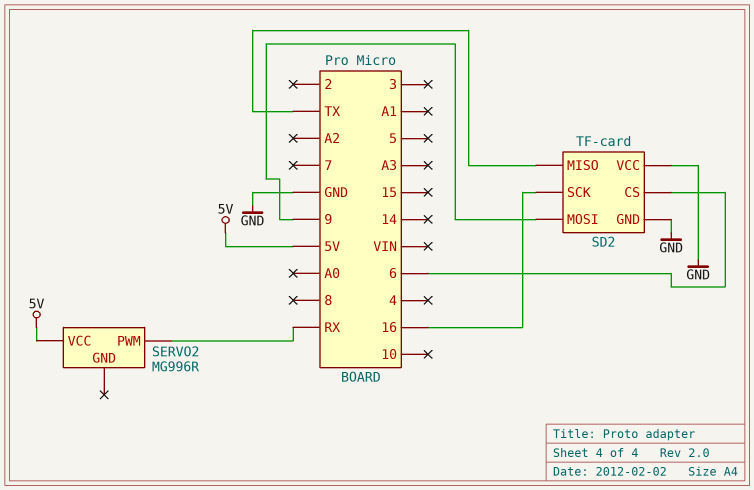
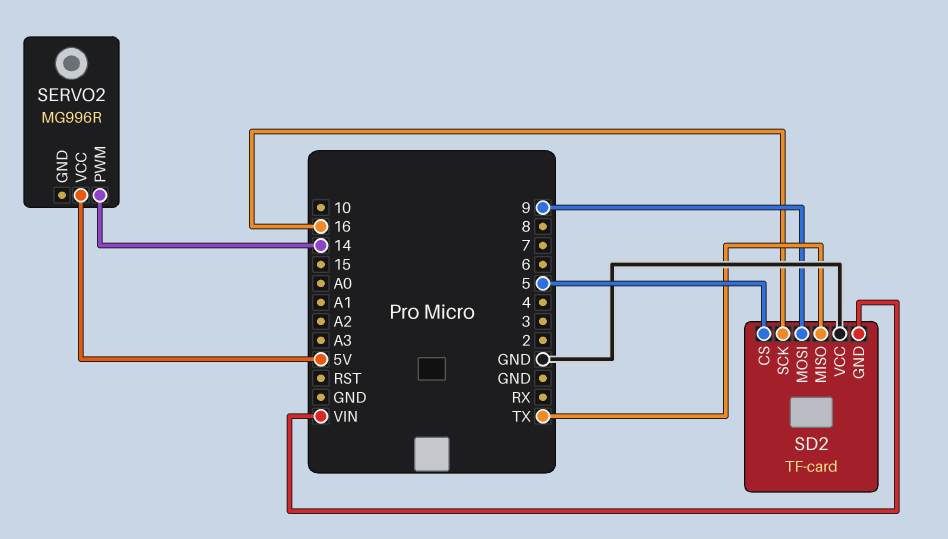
SD2 pin CS: 6 -> 5
SD2 pin GND: GND -> VIN
SERVO2 pin PWM: RX -> 14

